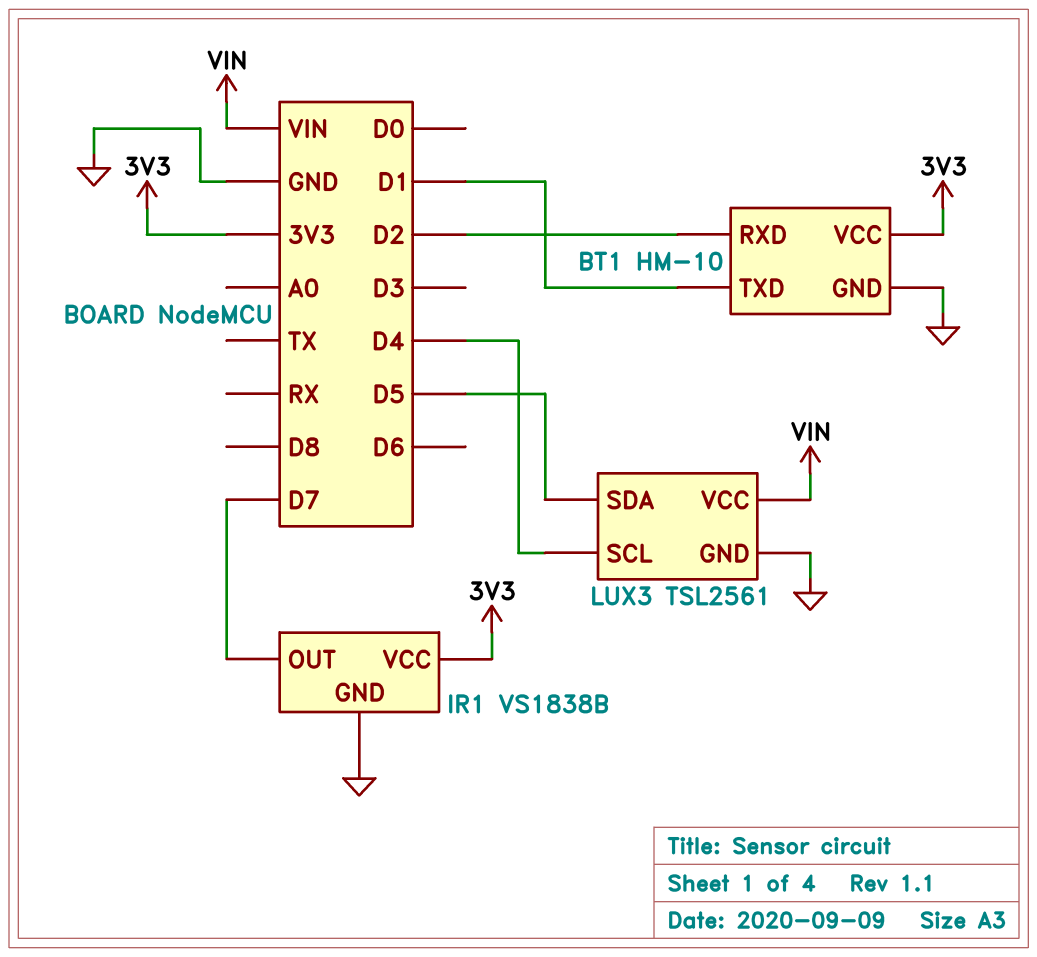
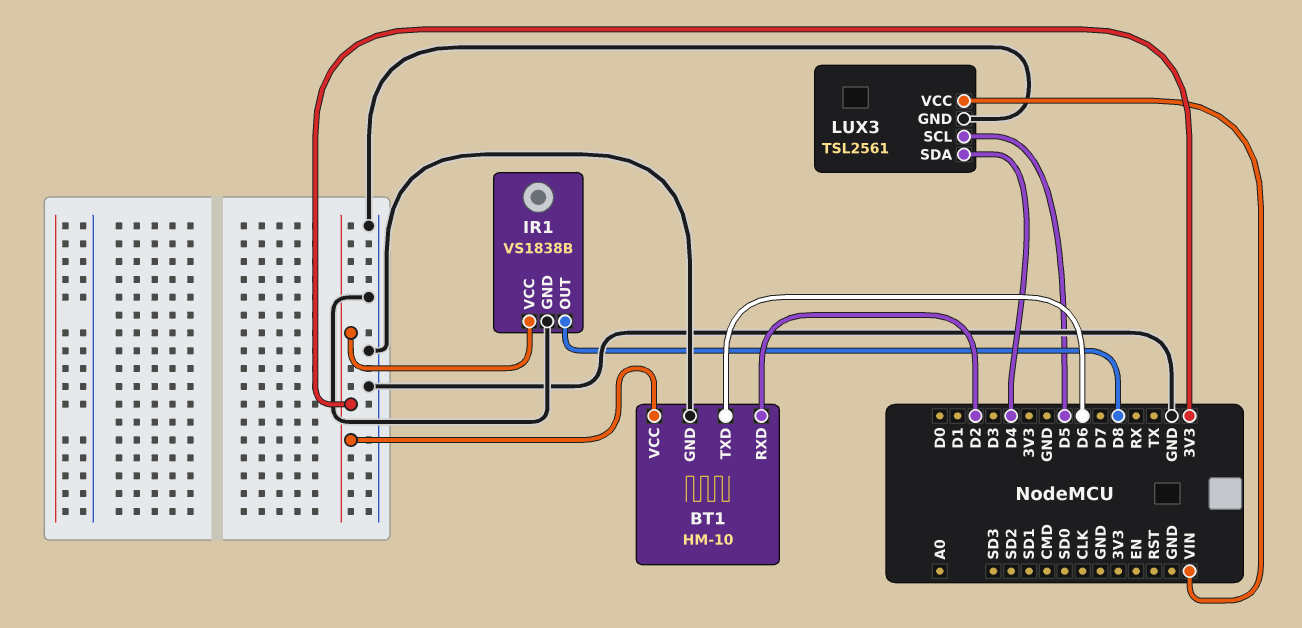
BT1 pin TXD: D1 -> D6
IR1 pin OUT: D7 -> D8
LUX3 pin SCL: D4 -> D5
LUX3 pin SDA: D5 -> D4

